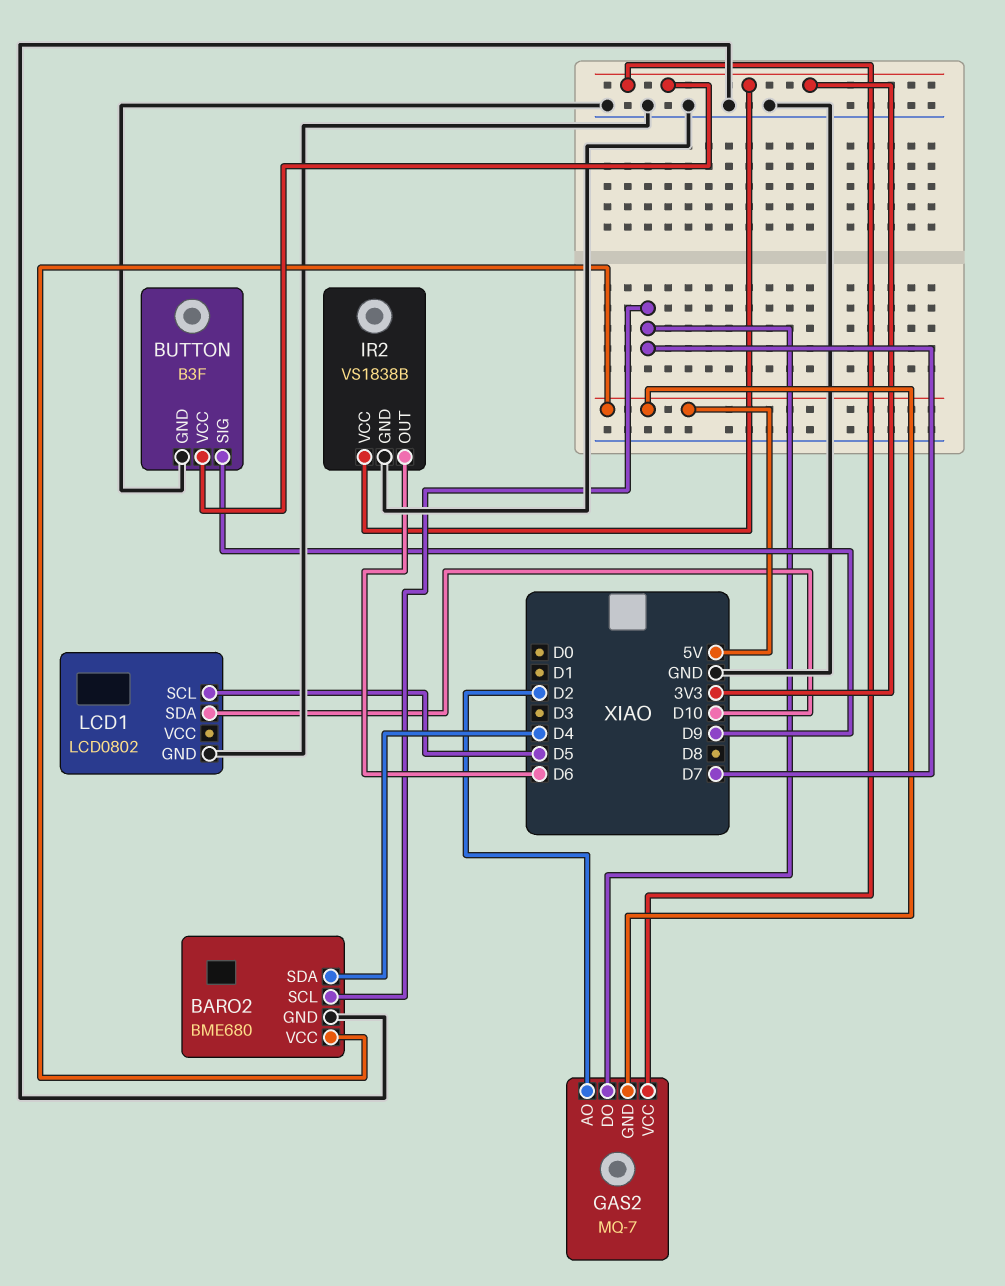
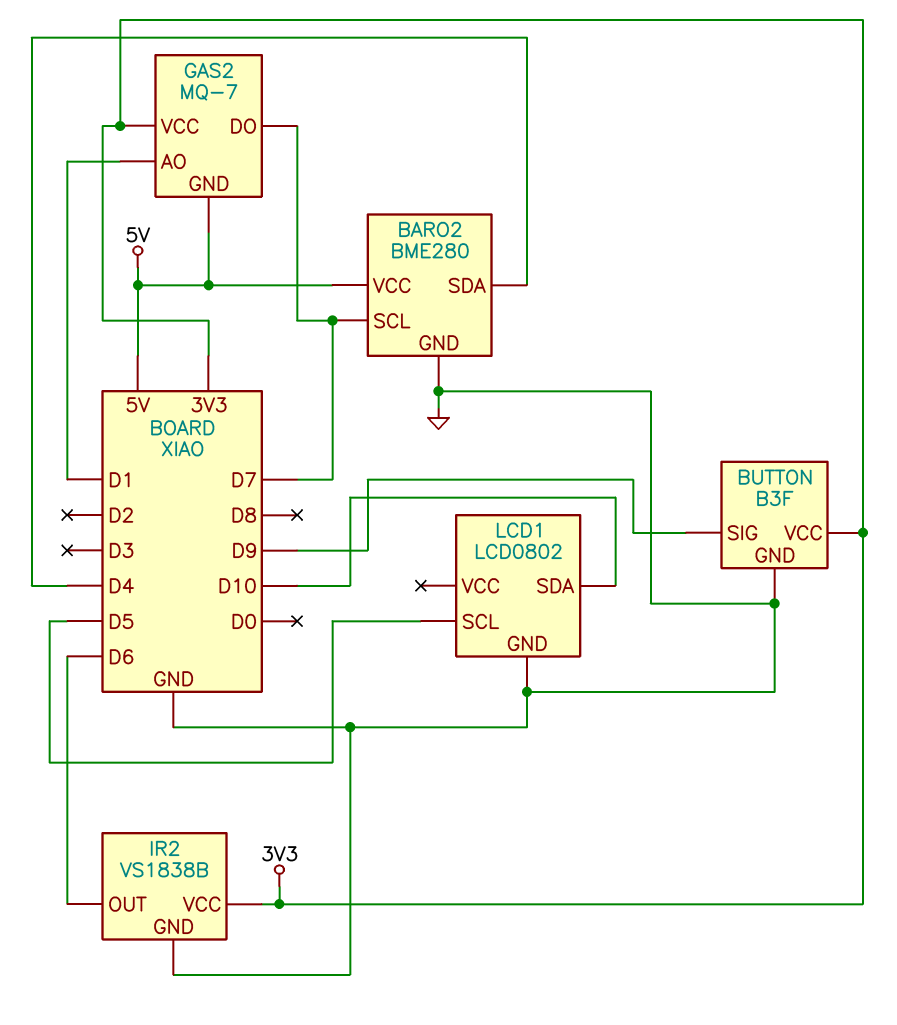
BARO2: BME680 -> BME280
GAS2 pin AO: D2 -> D1

